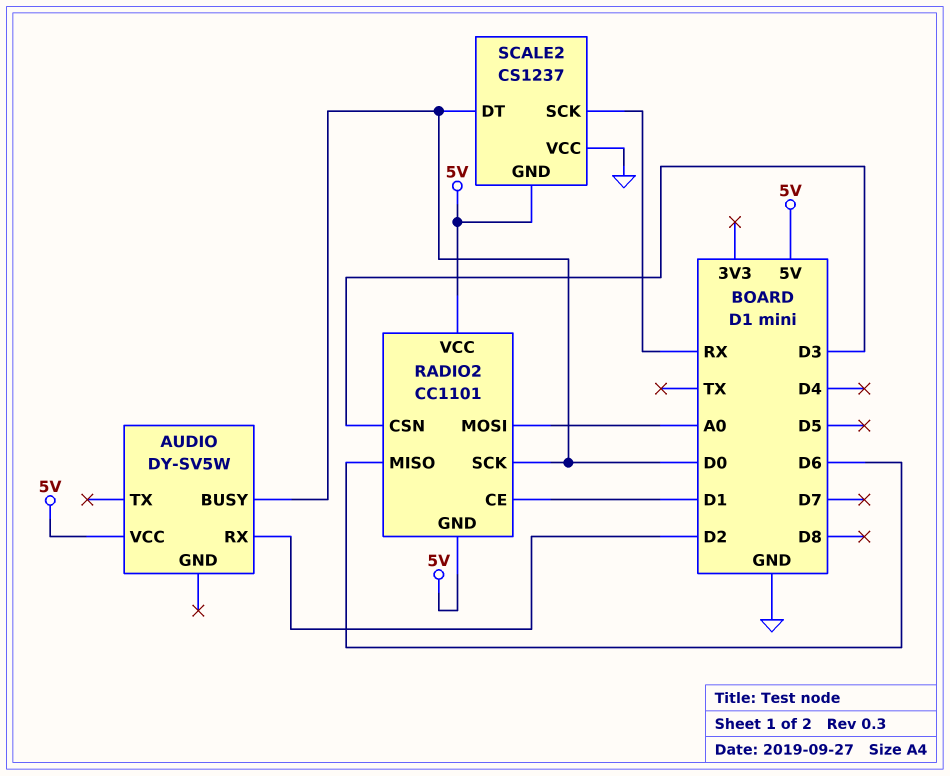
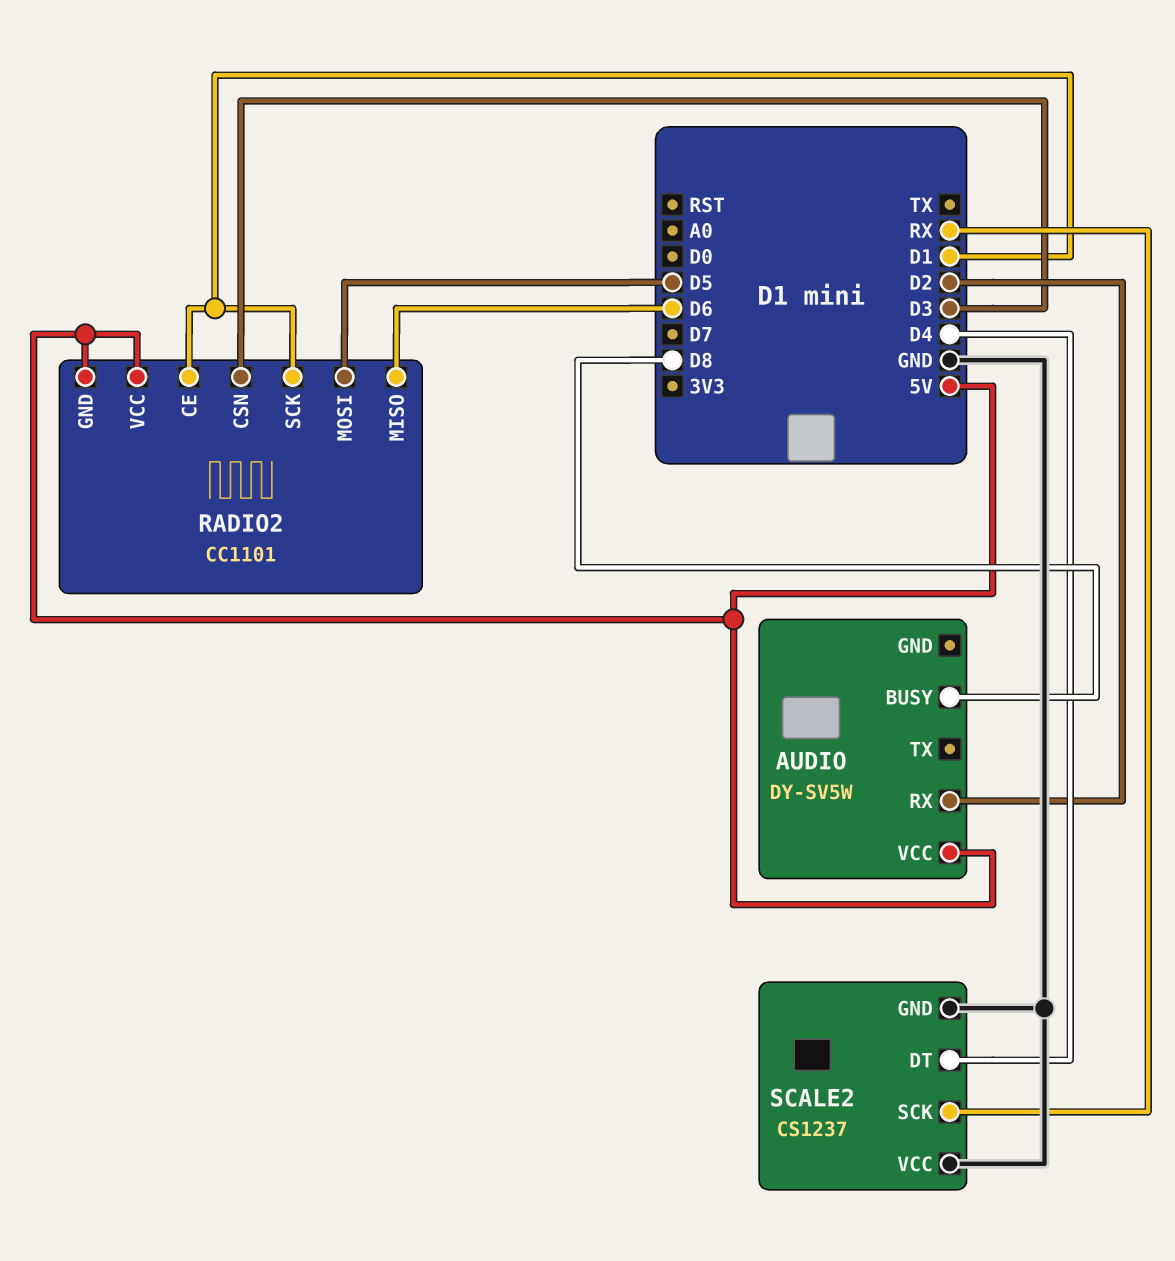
AUDIO pin BUSY: D0 -> D8
RADIO2 pin MOSI: A0 -> D5
RADIO2 pin SCK: D0 -> D1
SCALE2 pin DT: D0 -> D4
SCALE2 pin GND: 5V -> GND

